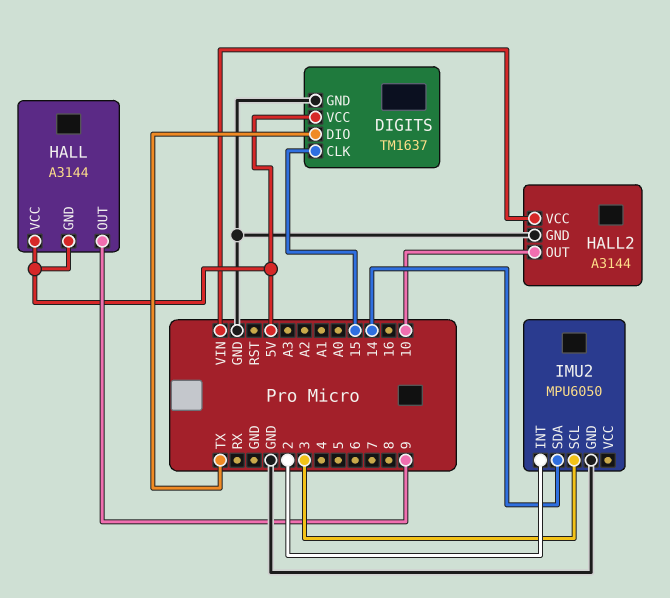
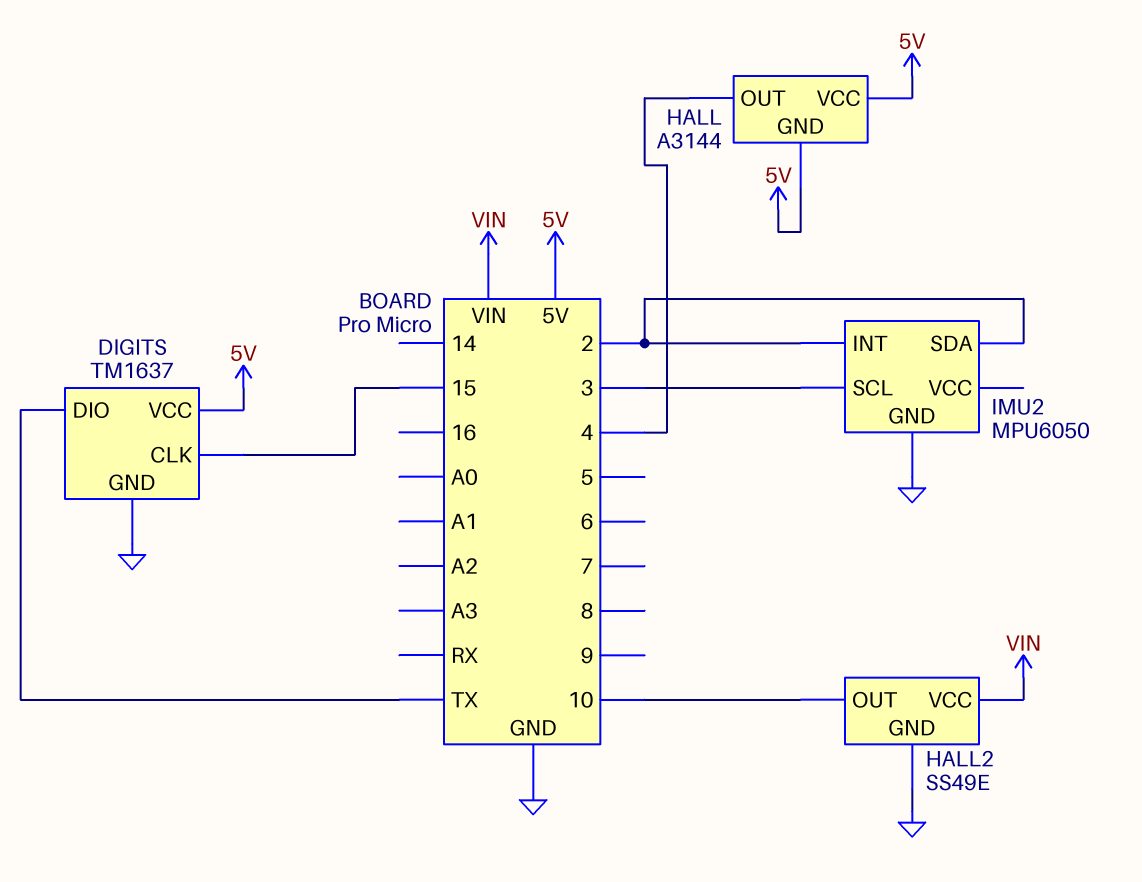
HALL pin OUT: 9 -> 4
HALL2: A3144 -> SS49E
IMU2 pin SDA: 14 -> 2

